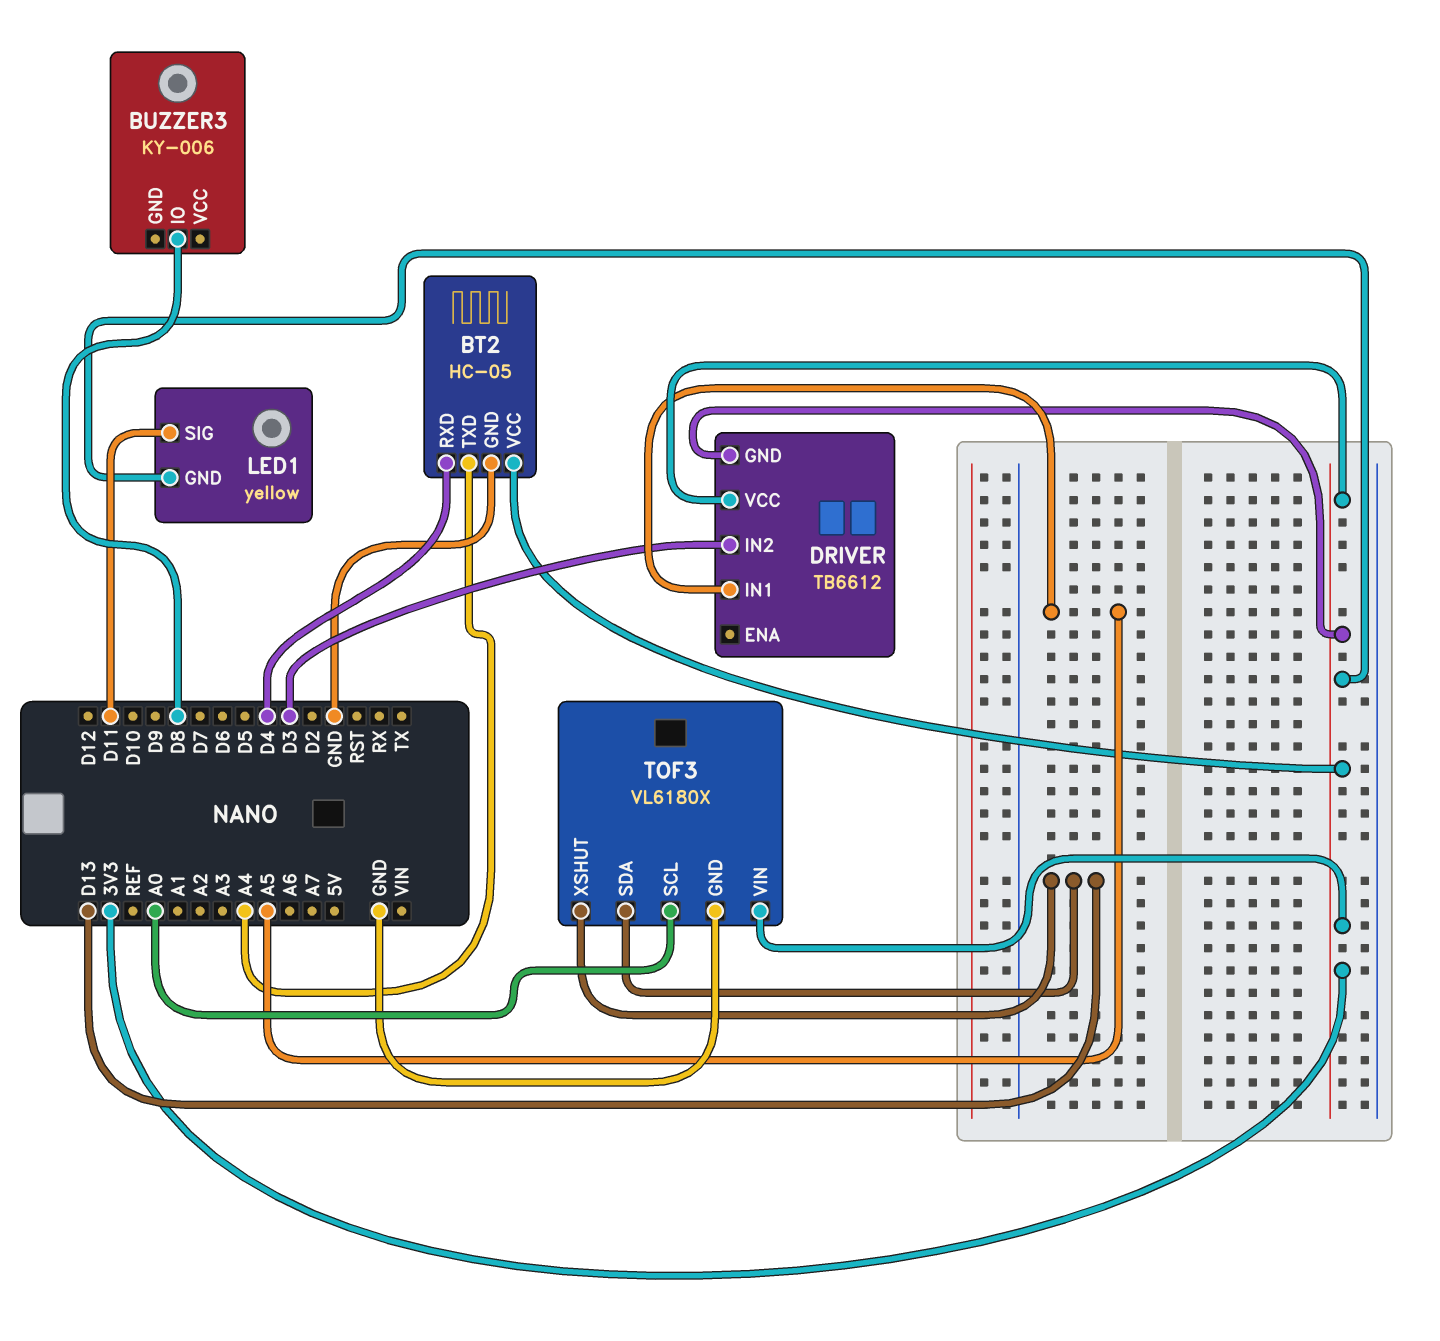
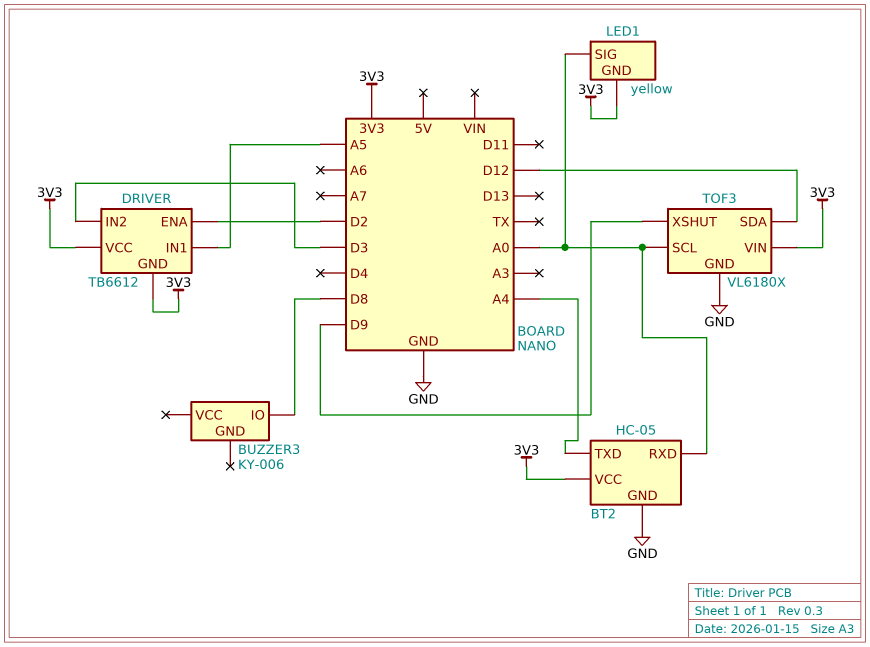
BT2 pin RXD: D4 -> A0
DRIVER pin ENA: none -> D2
LED1 pin SIG: D11 -> A0
TOF3 pin SDA: D13 -> D12
TOF3 pin XSHUT: D13 -> D9

